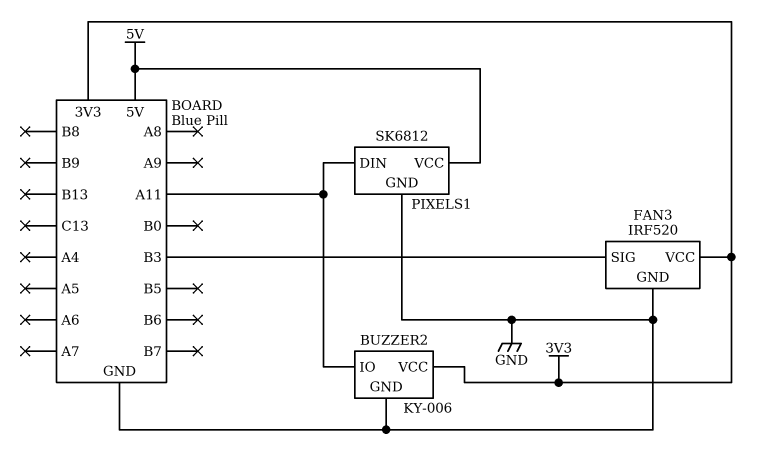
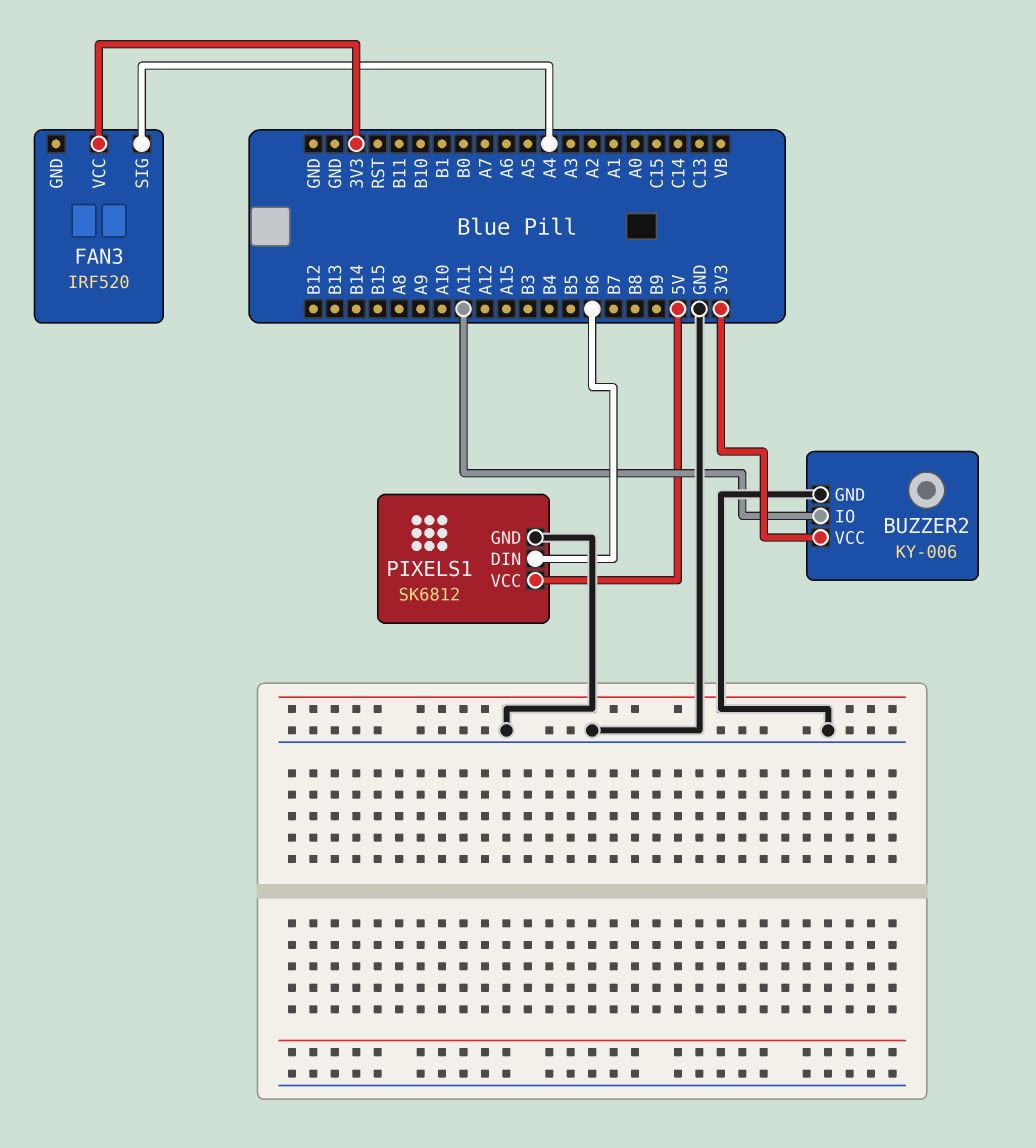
FAN3 pin GND: GND -> none
FAN3 pin SIG: B3 -> A4
PIXELS1 pin DIN: A11 -> B6

